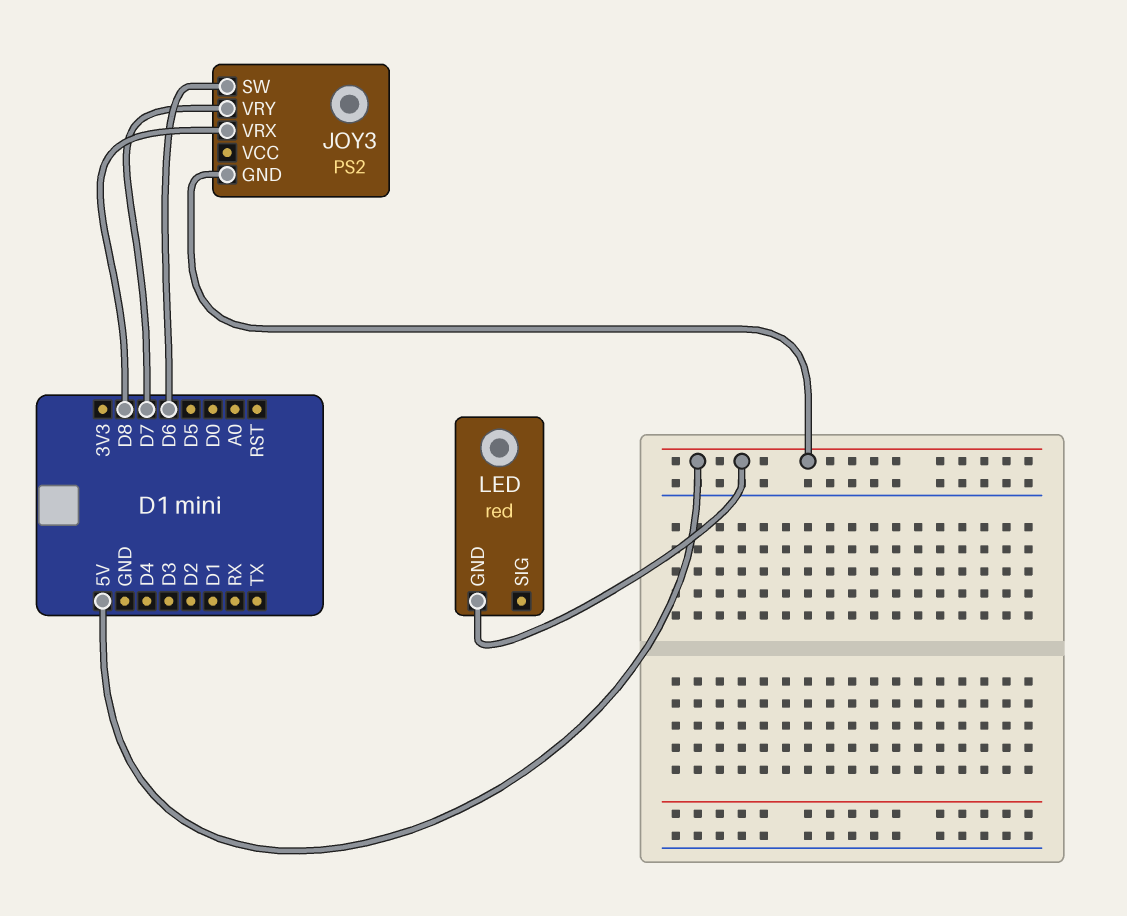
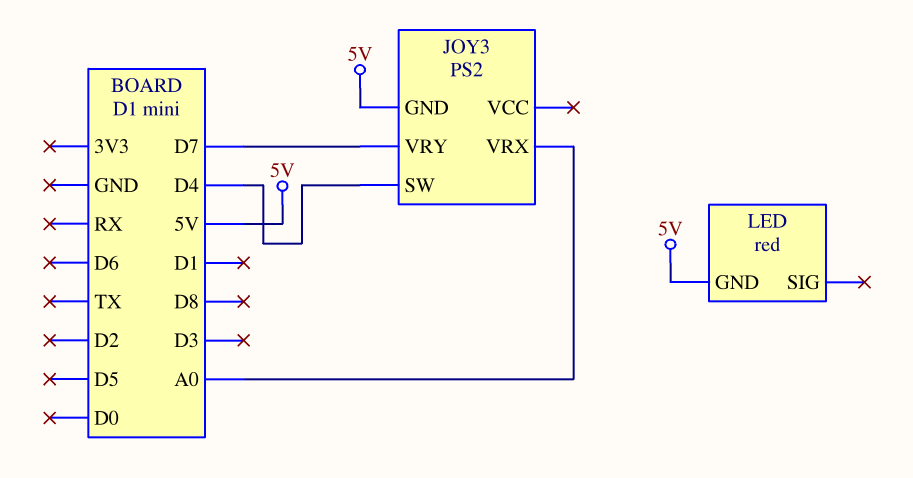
JOY3 pin SW: D6 -> D4
JOY3 pin VRX: D8 -> A0

